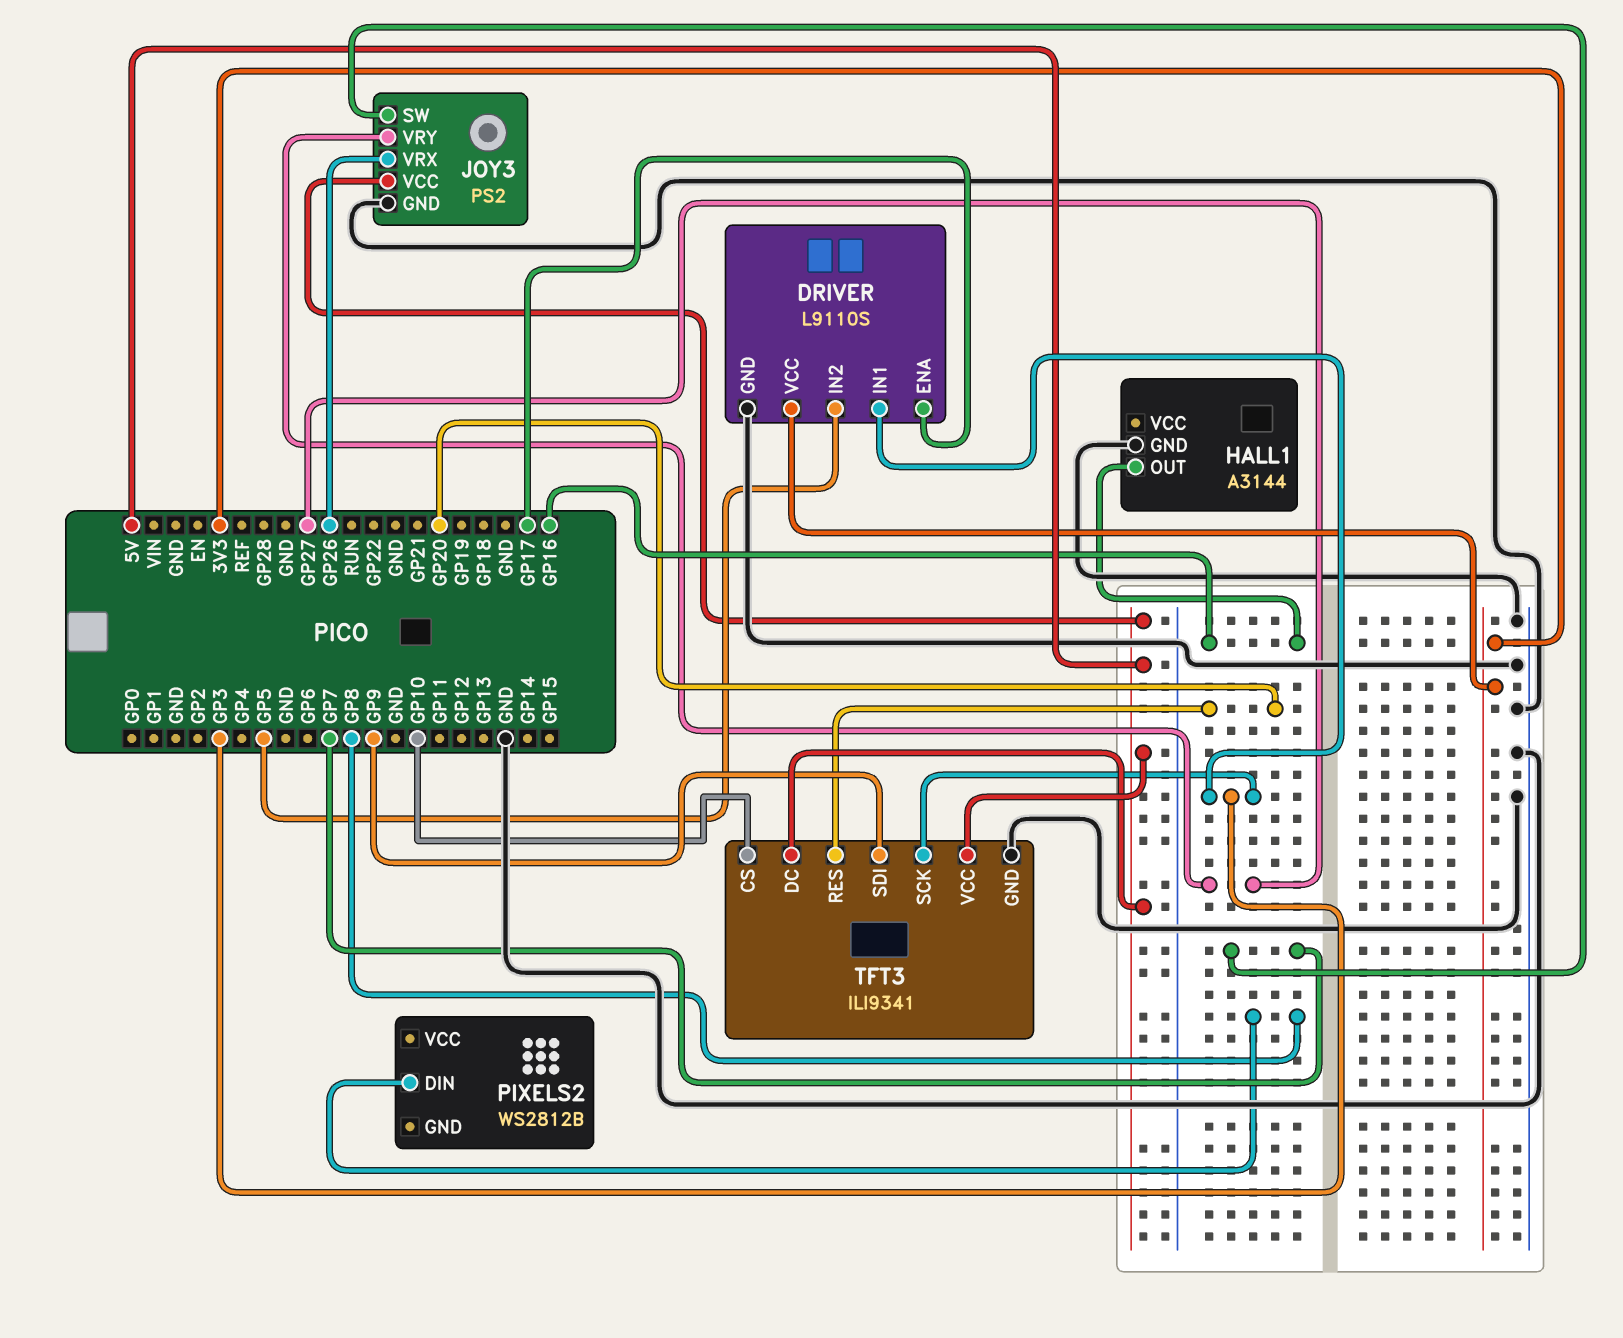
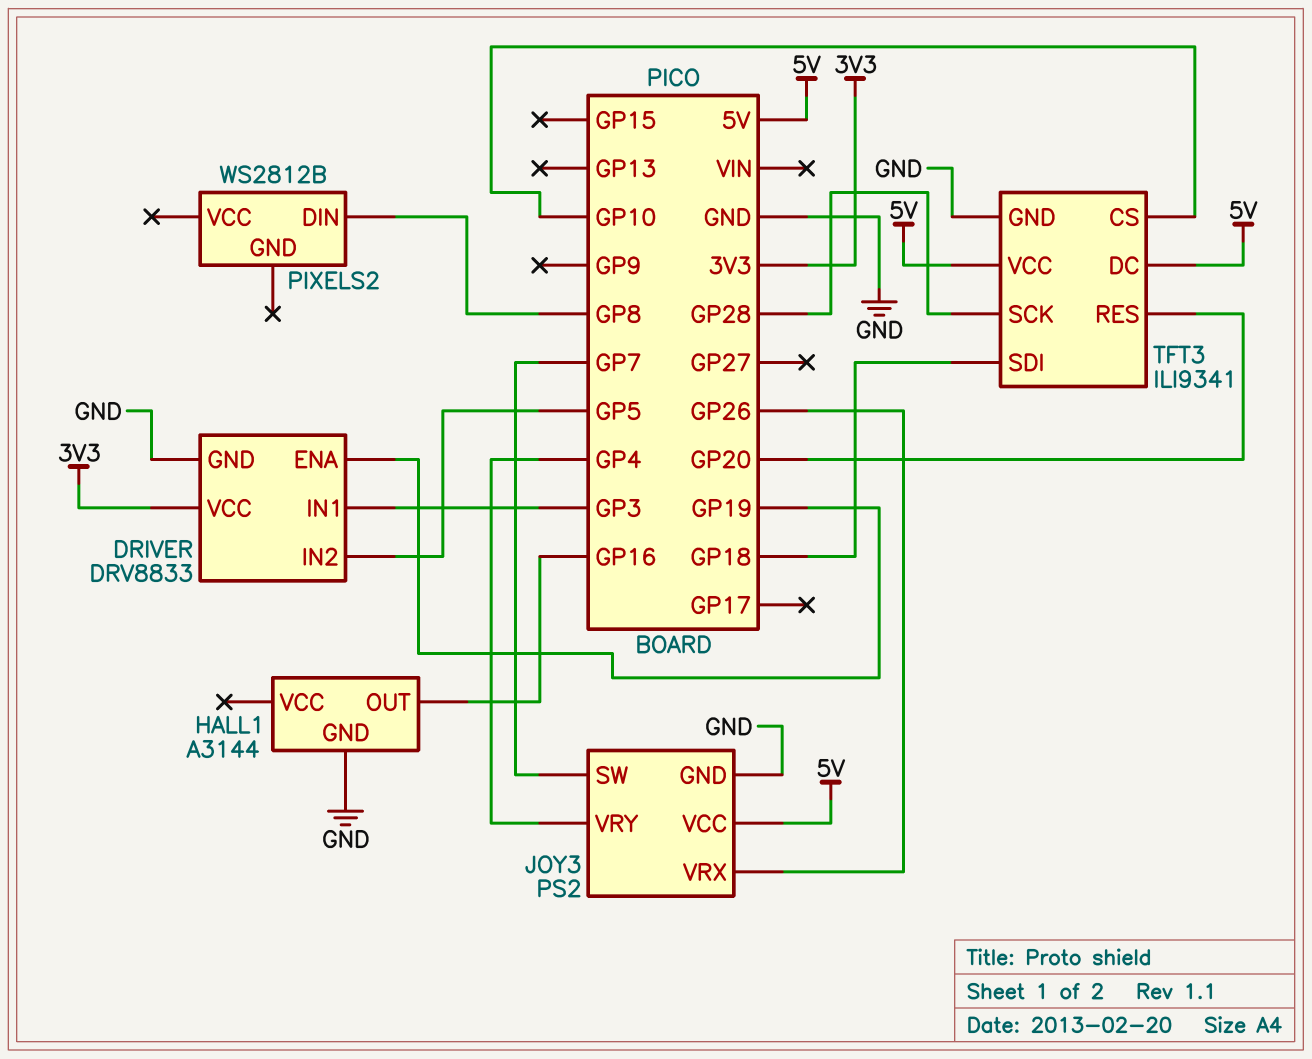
DRIVER: L9110S -> DRV8833
DRIVER pin ENA: GP17 -> GP19
JOY3 pin VRY: GP27 -> GP4
TFT3 pin SCK: GP3 -> GP28
TFT3 pin SDI: GP9 -> GP18

